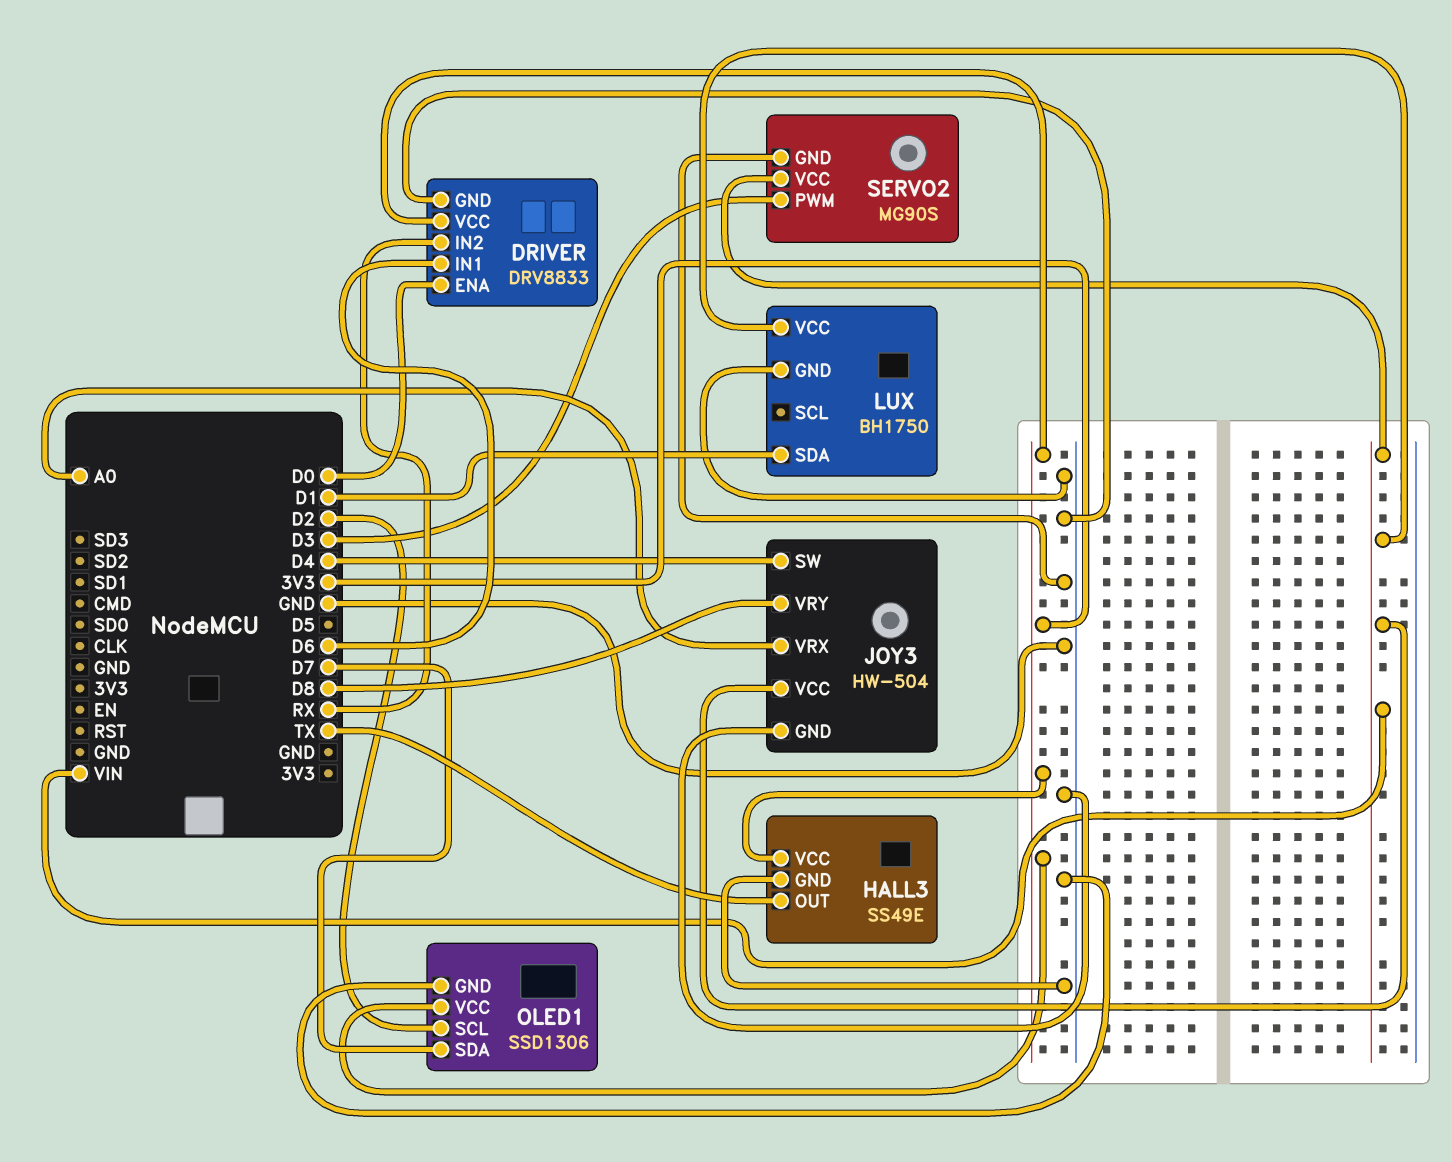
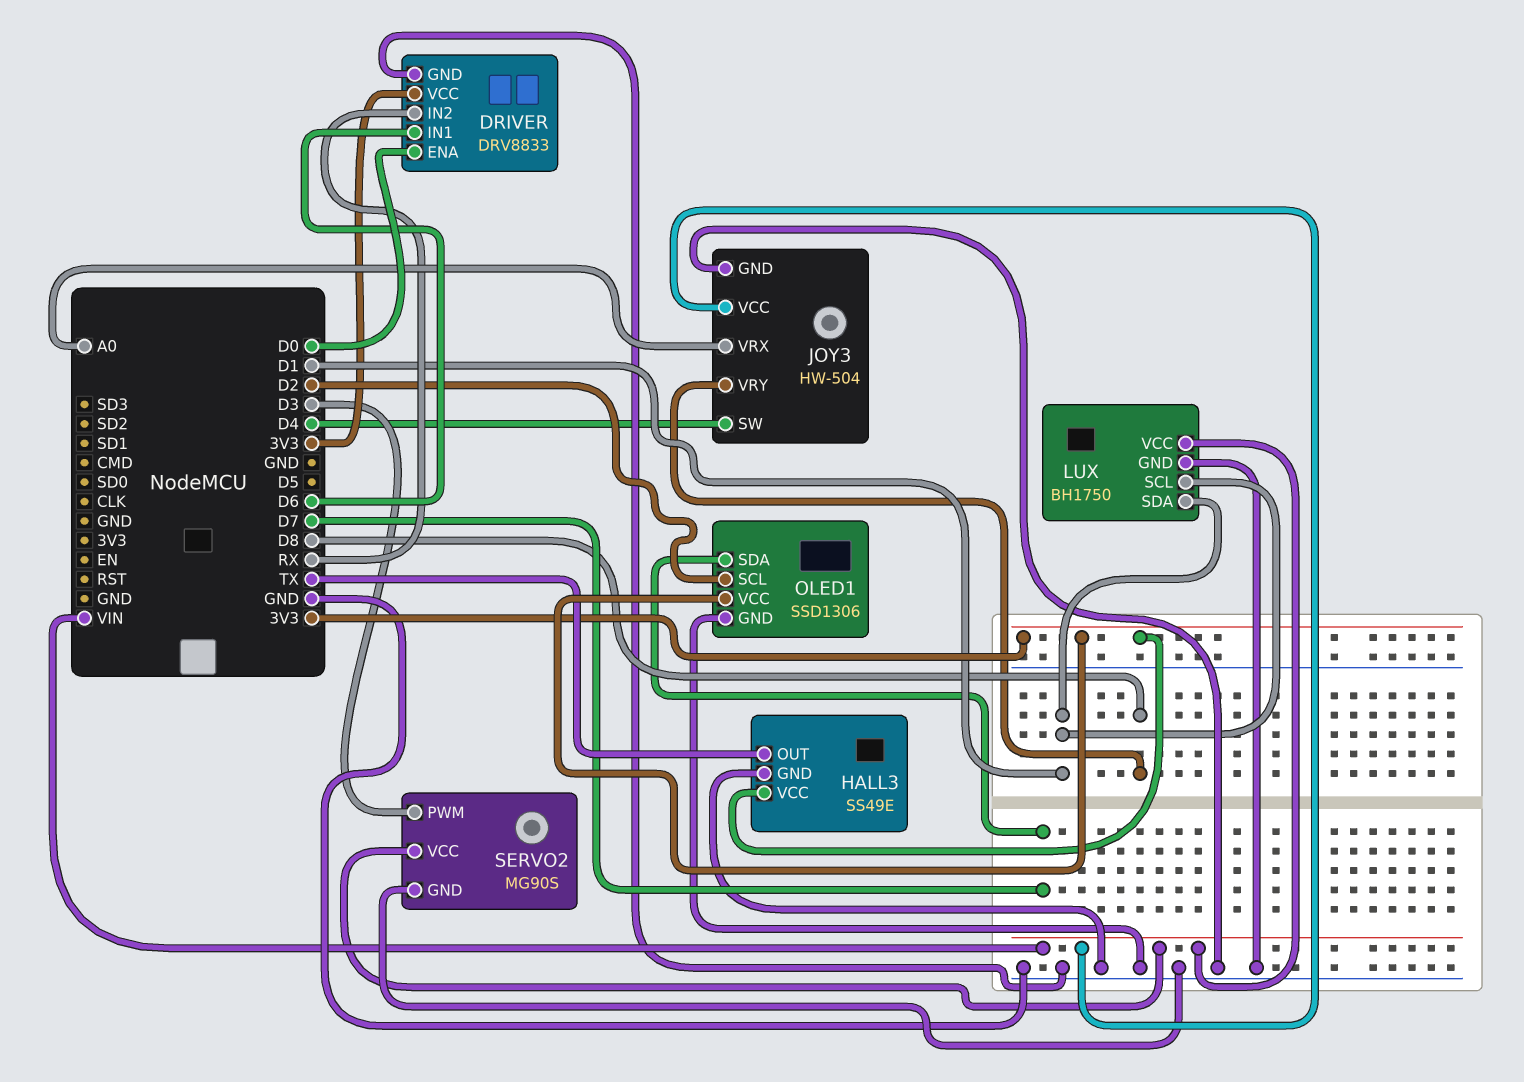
LUX pin SCL: none -> D1

